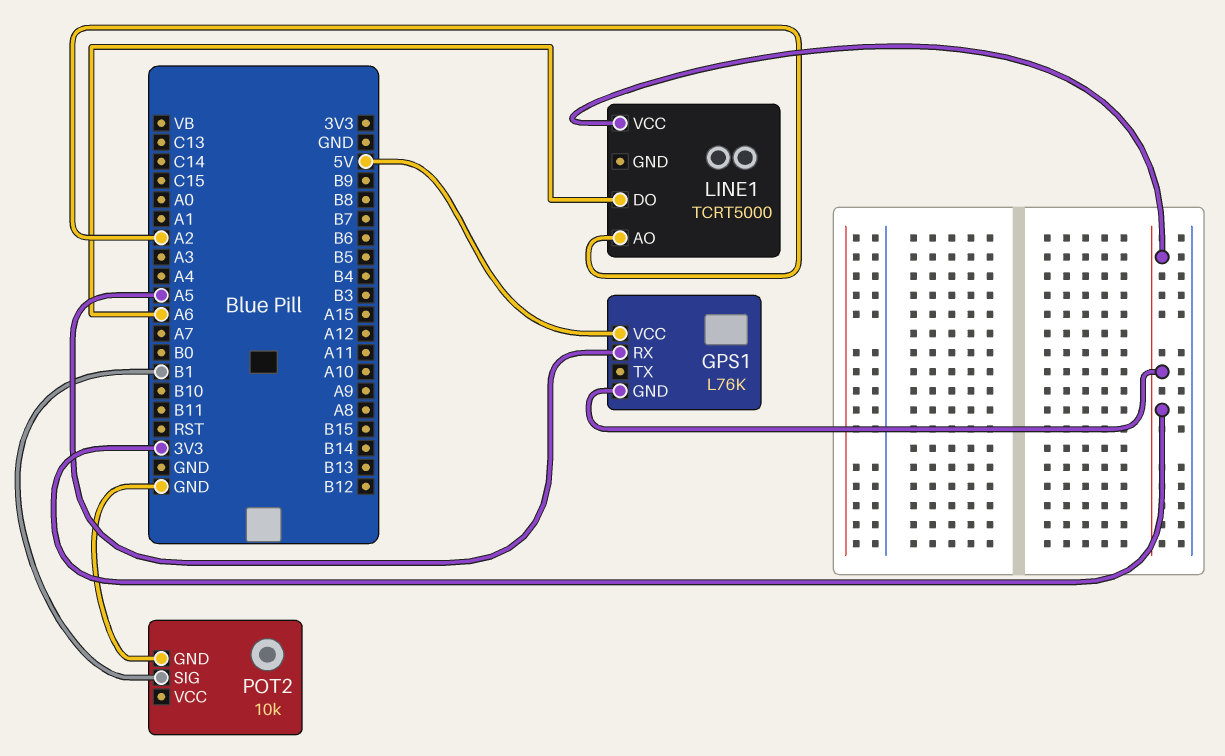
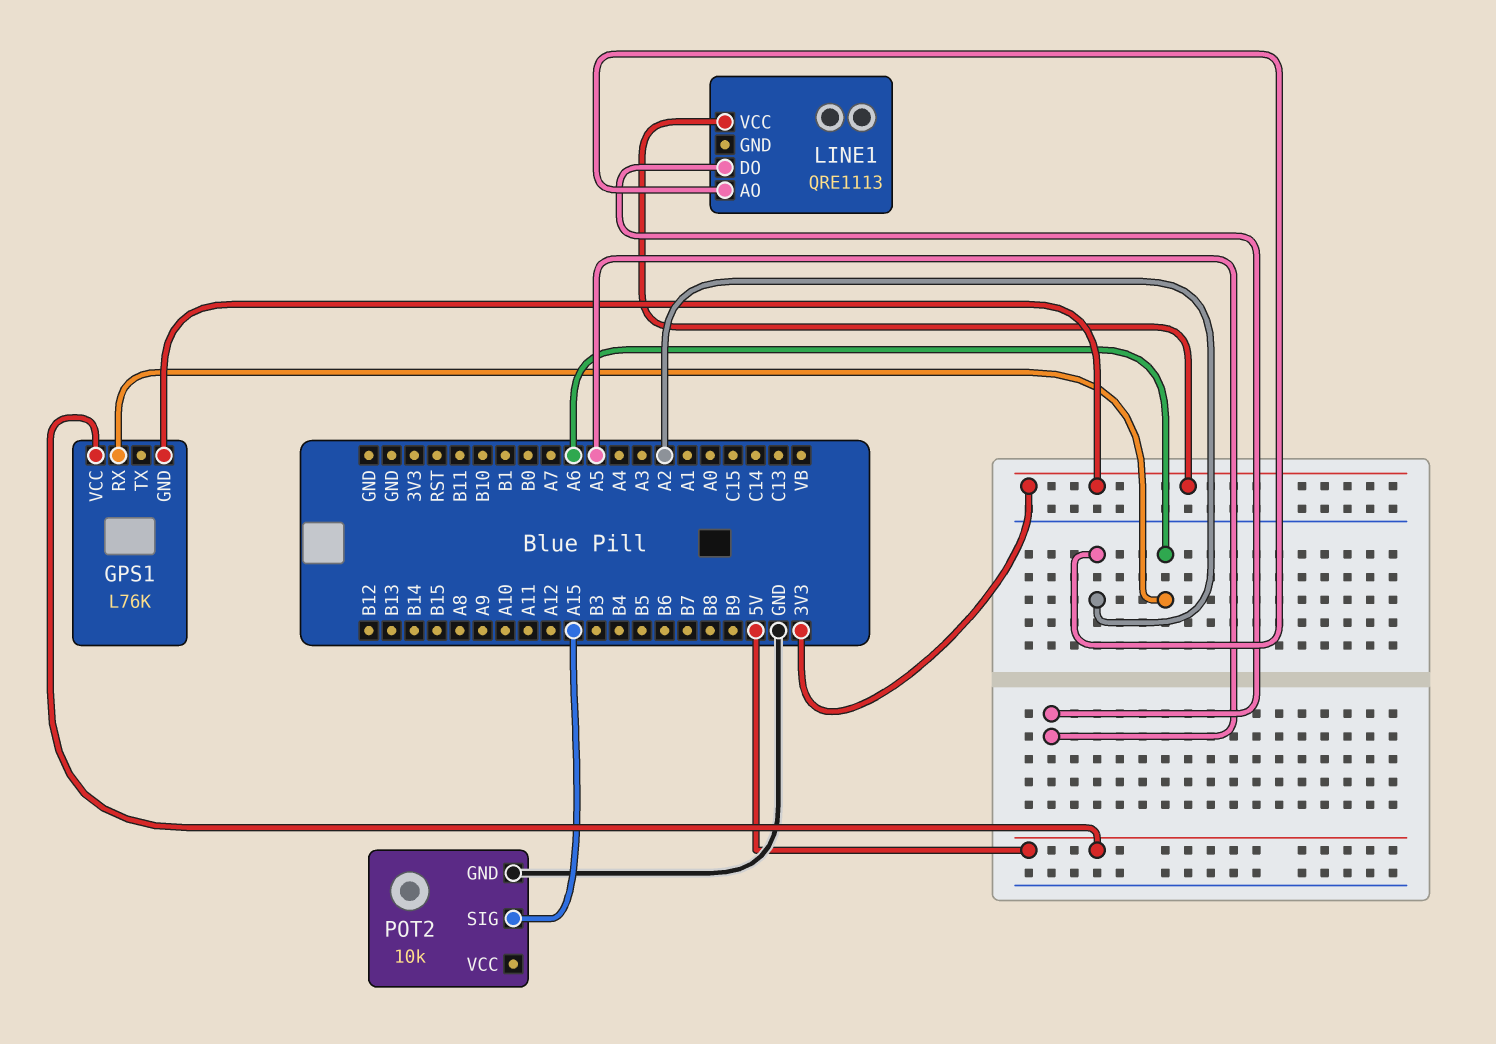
GPS1 pin RX: A5 -> A6
LINE1: TCRT5000 -> QRE1113
LINE1 pin DO: A6 -> A5
POT2 pin SIG: B1 -> A15

